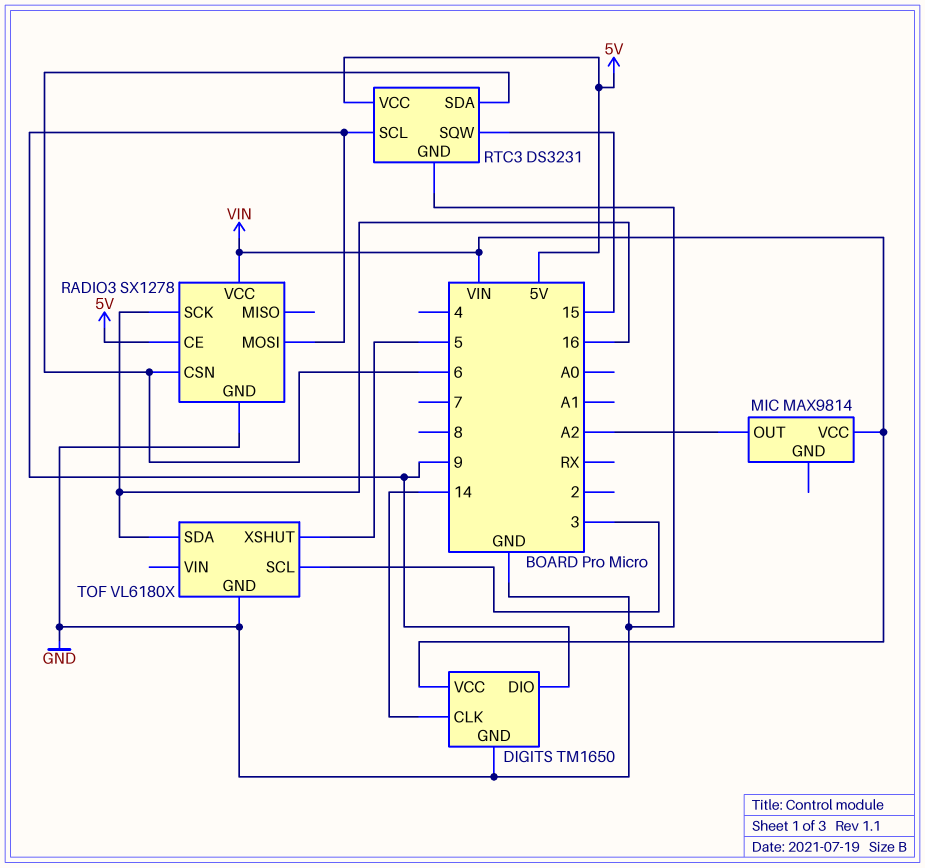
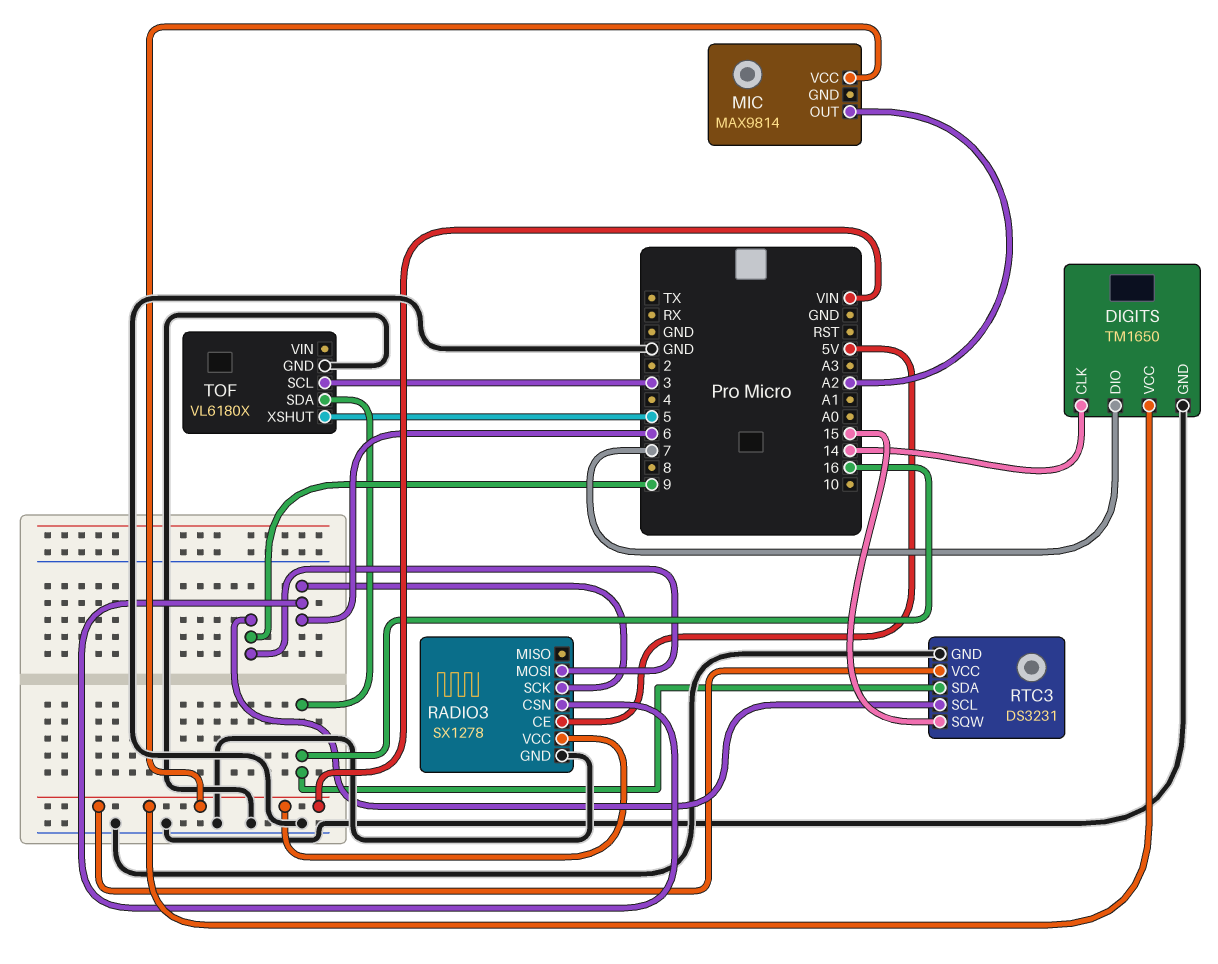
DIGITS pin DIO: 9 -> 7
RADIO3 pin SCK: 16 -> 6
RTC3 pin SDA: 6 -> 16
RTC3 pin VCC: 5V -> VIN

